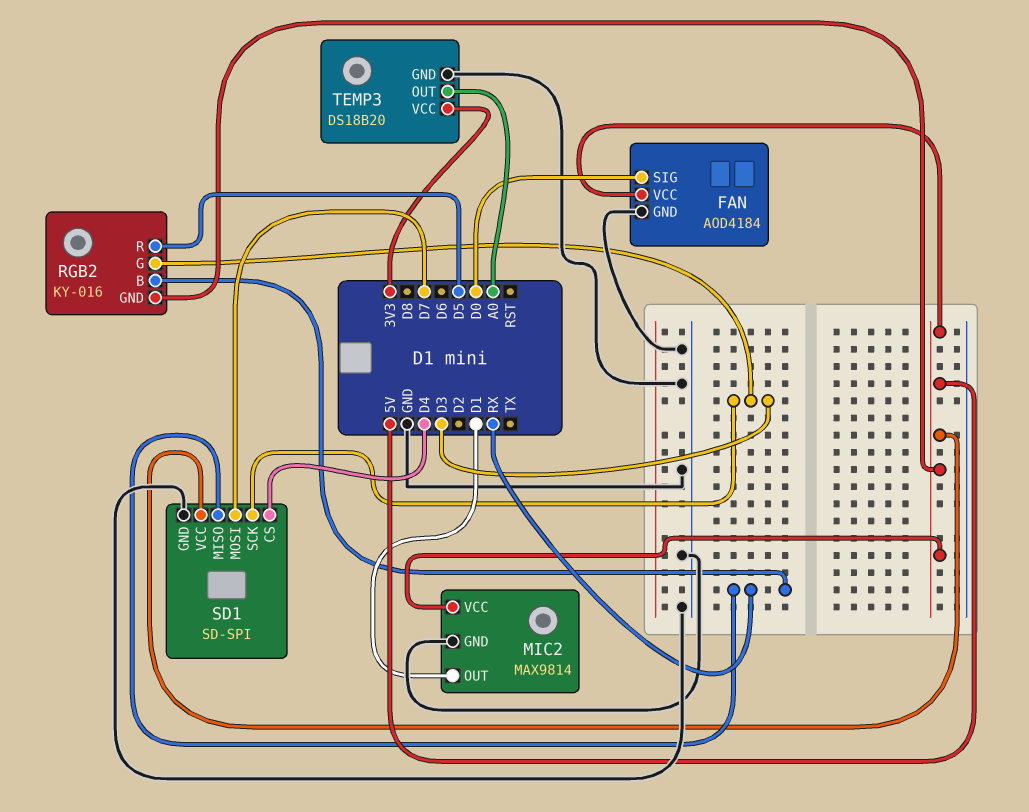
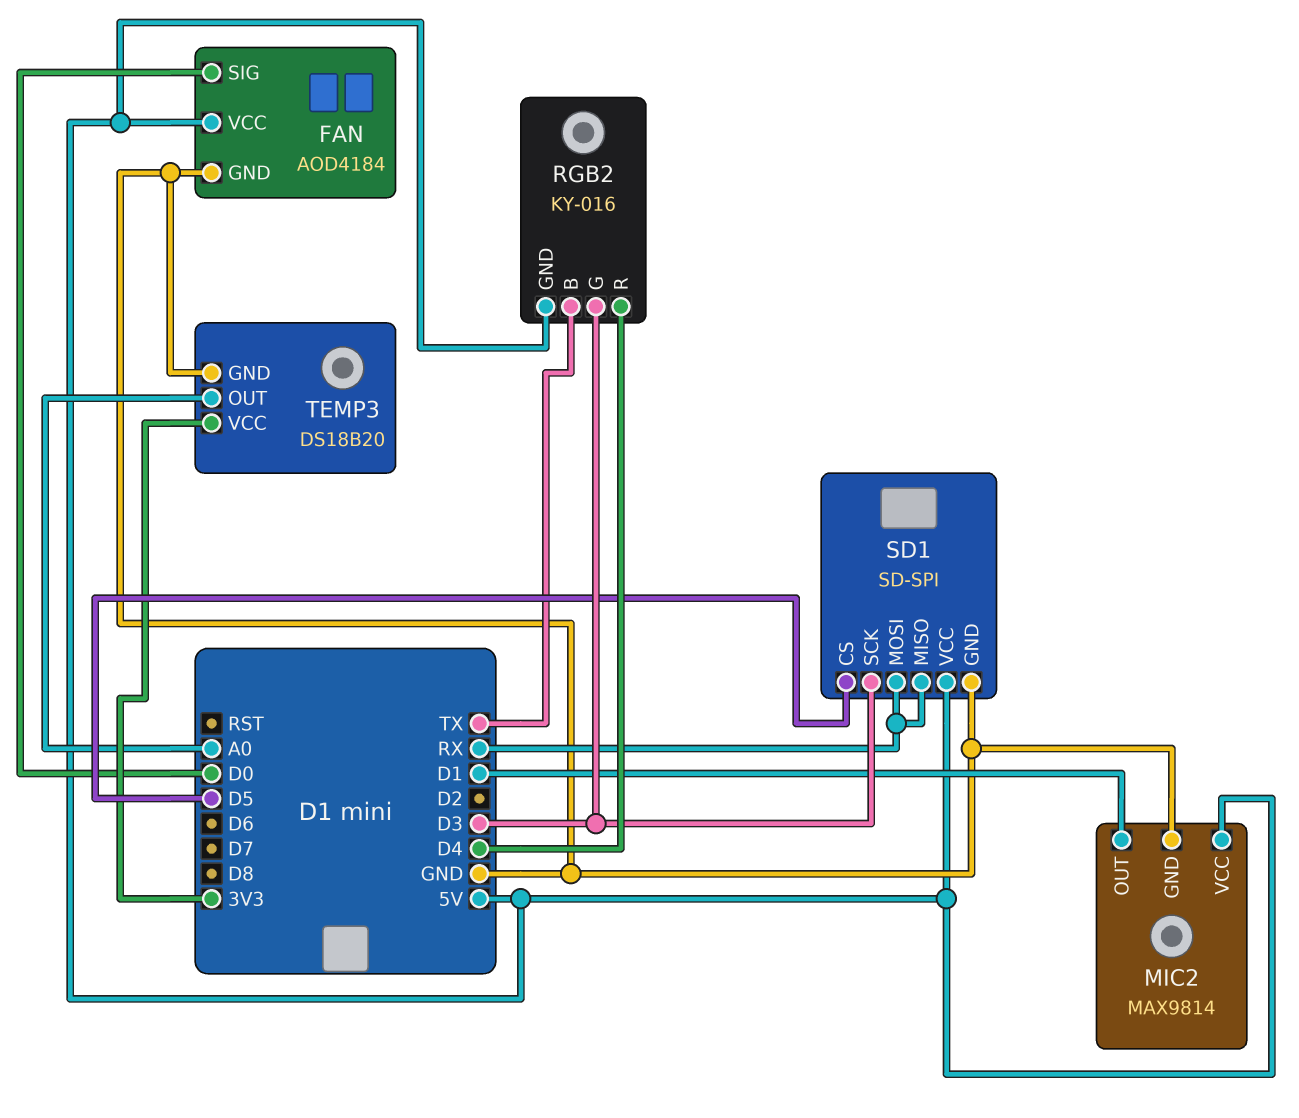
RGB2 pin B: RX -> TX
RGB2 pin R: D5 -> D4
SD1 pin CS: D4 -> D5
SD1 pin MOSI: D7 -> RX

